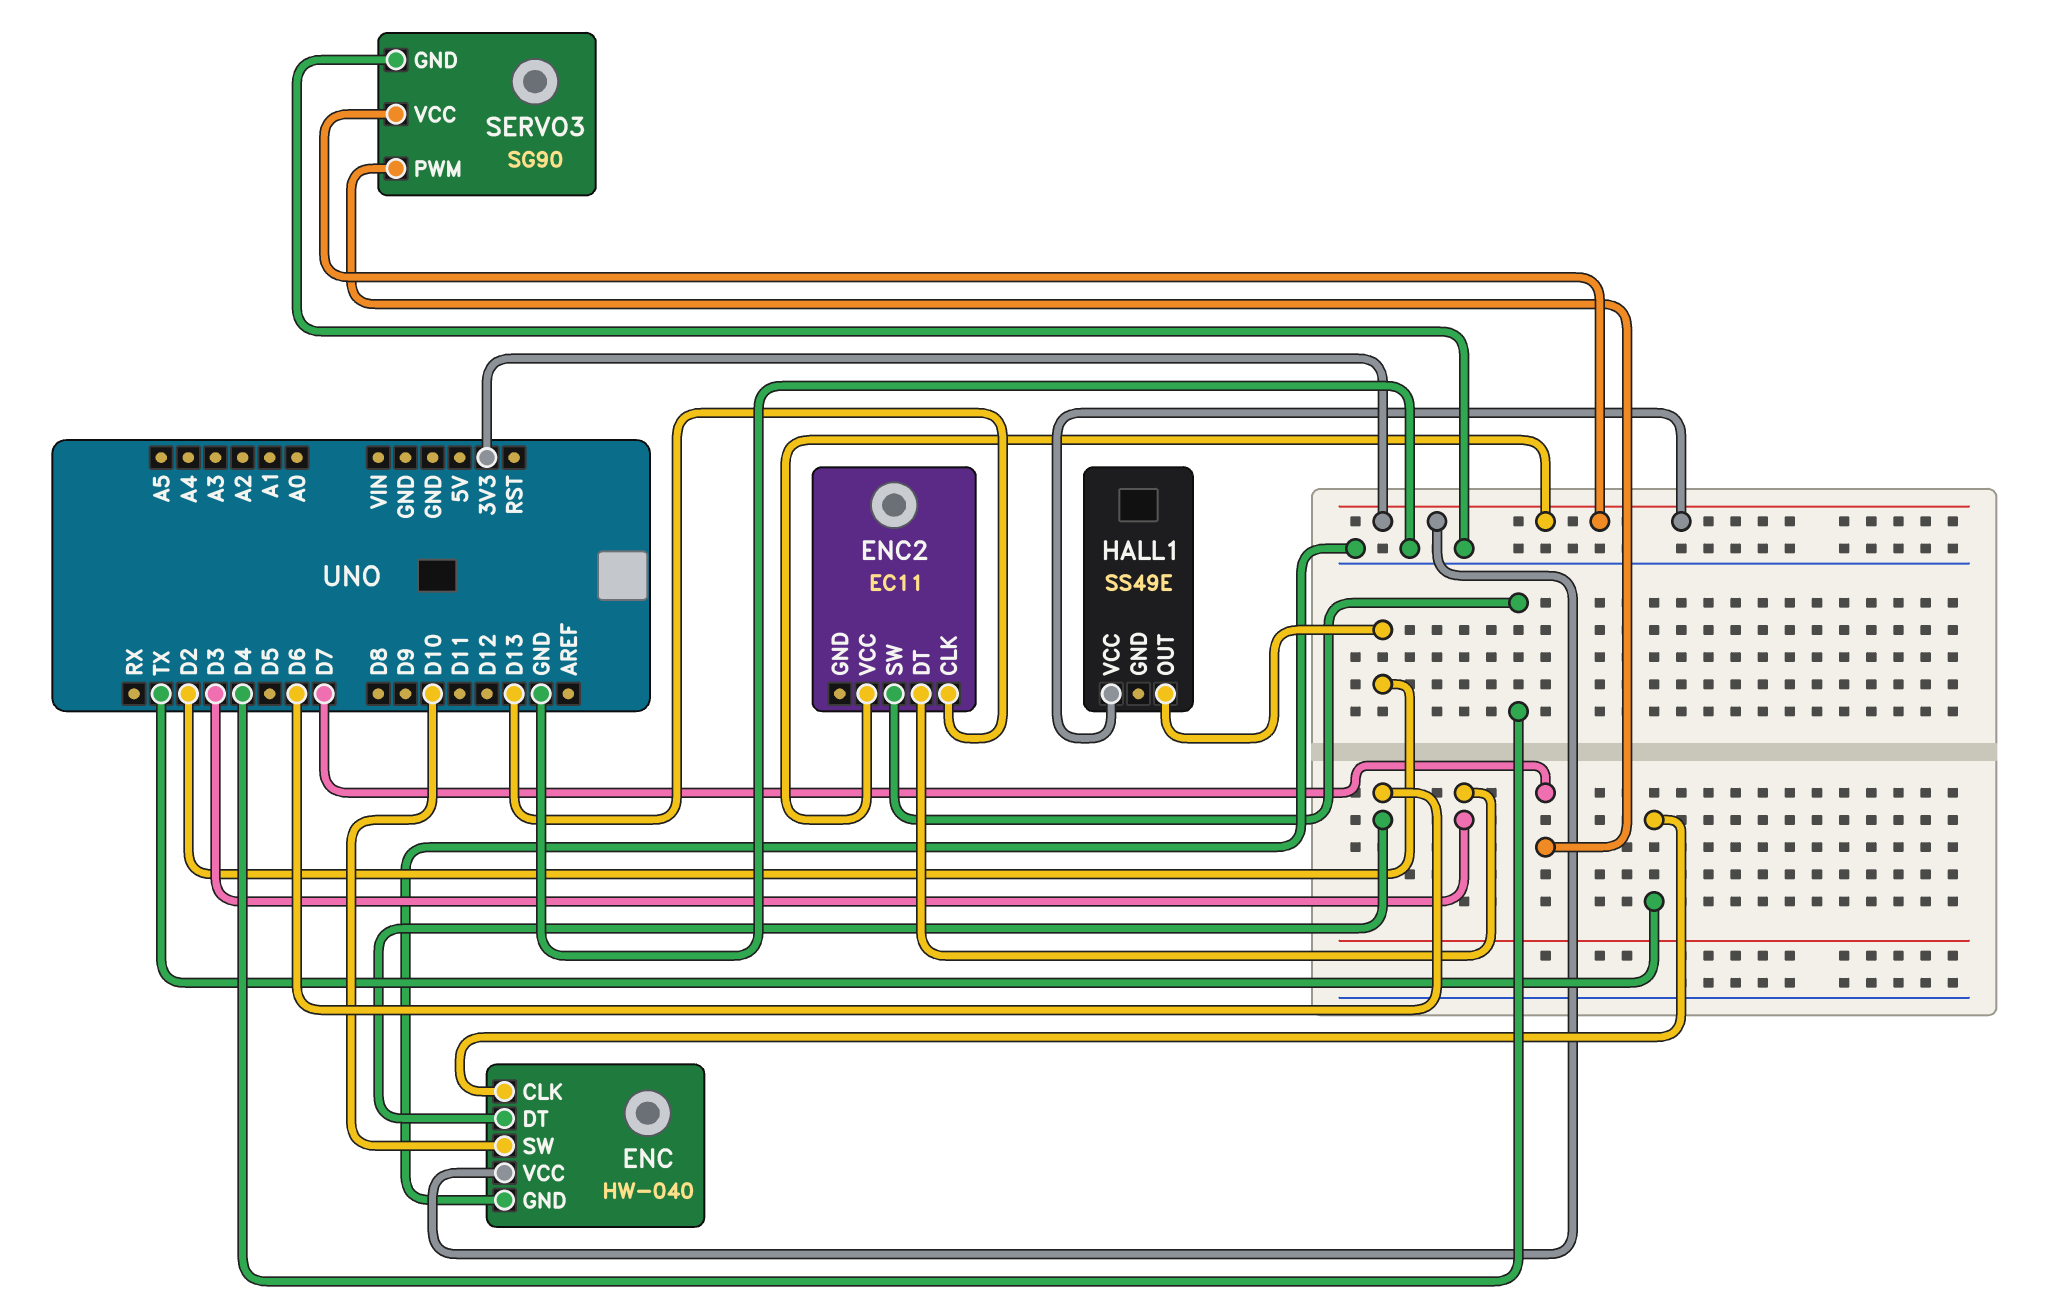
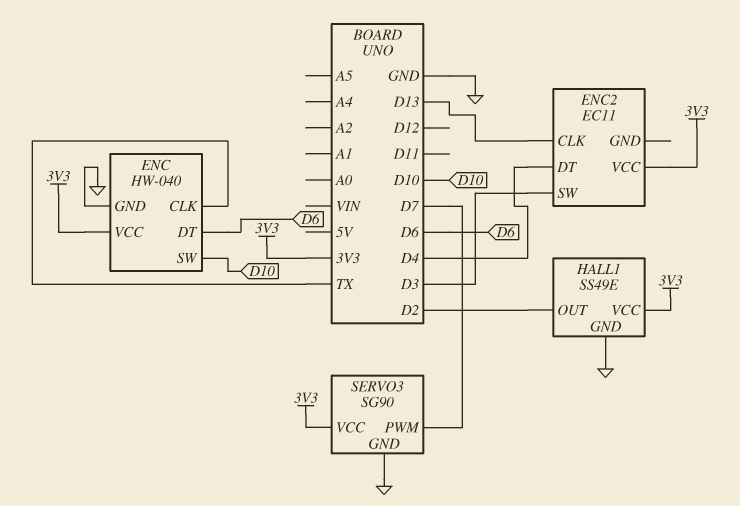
ENC2 pin DT: D3 -> D4
ENC2 pin SW: D4 -> D3
HALL1 pin GND: none -> GND

